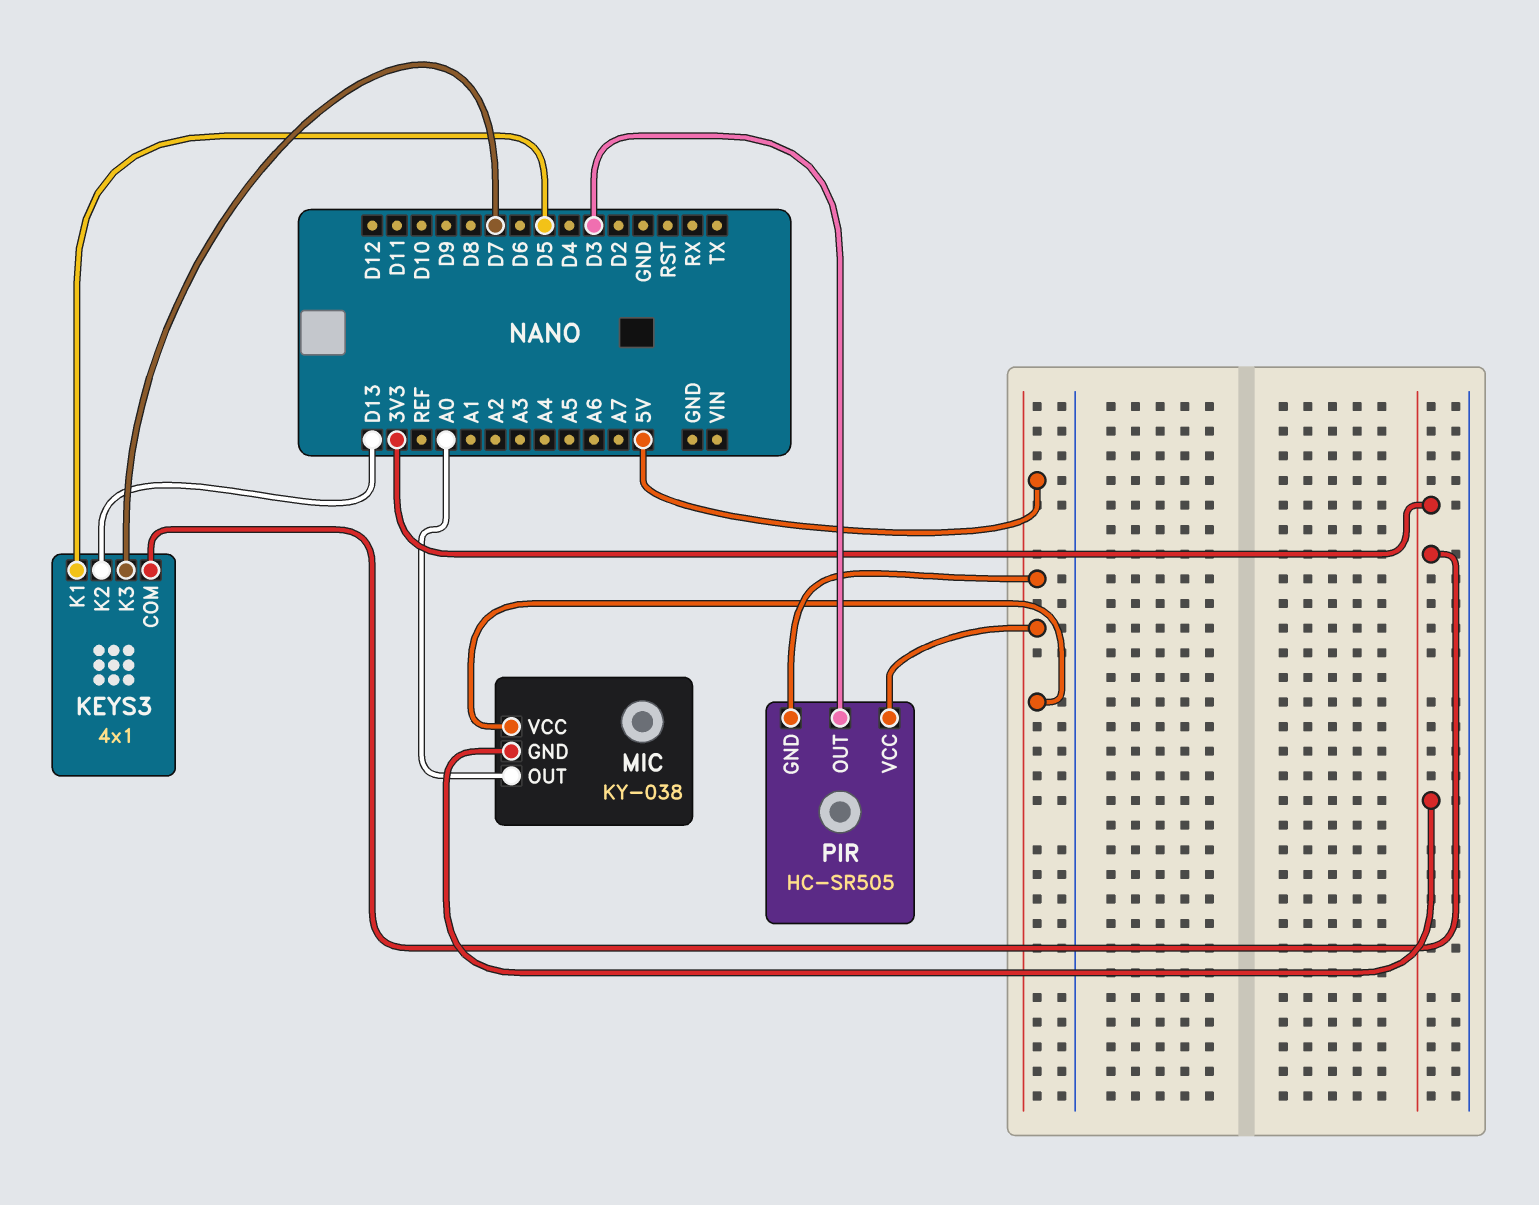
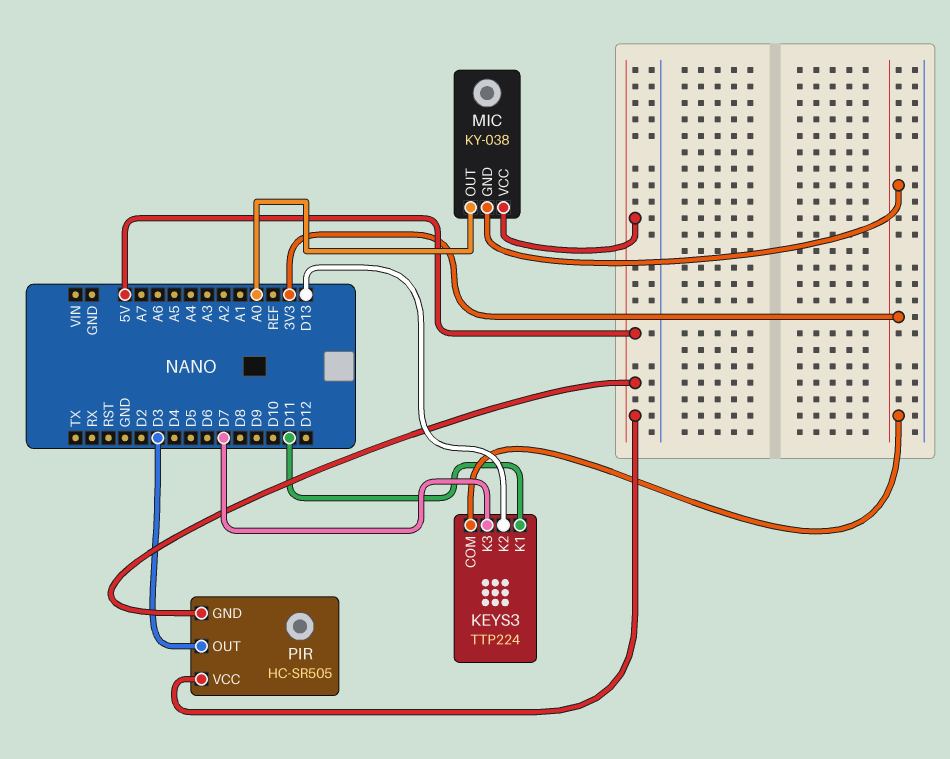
KEYS3: 4x1 -> TTP224
KEYS3 pin K1: D5 -> D11

